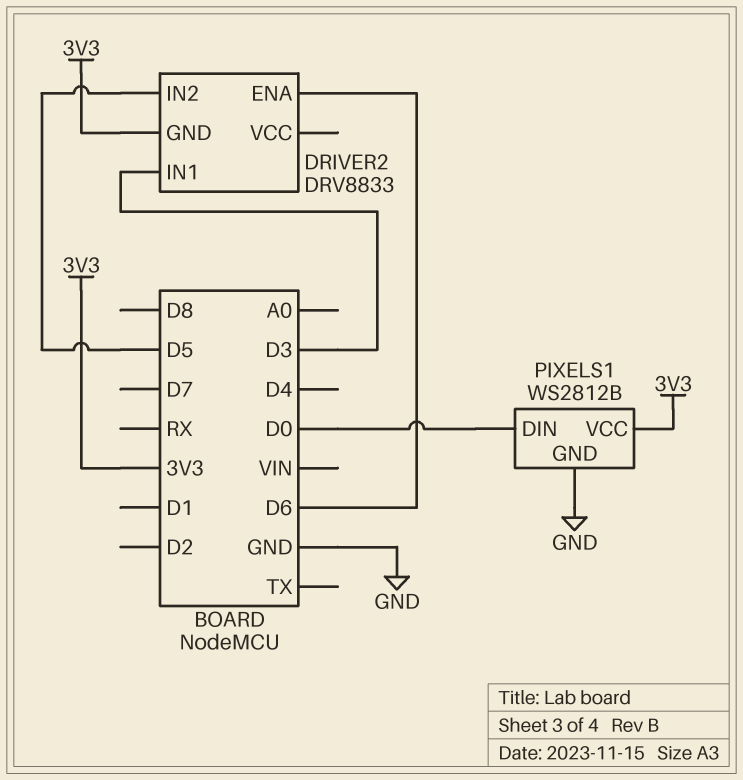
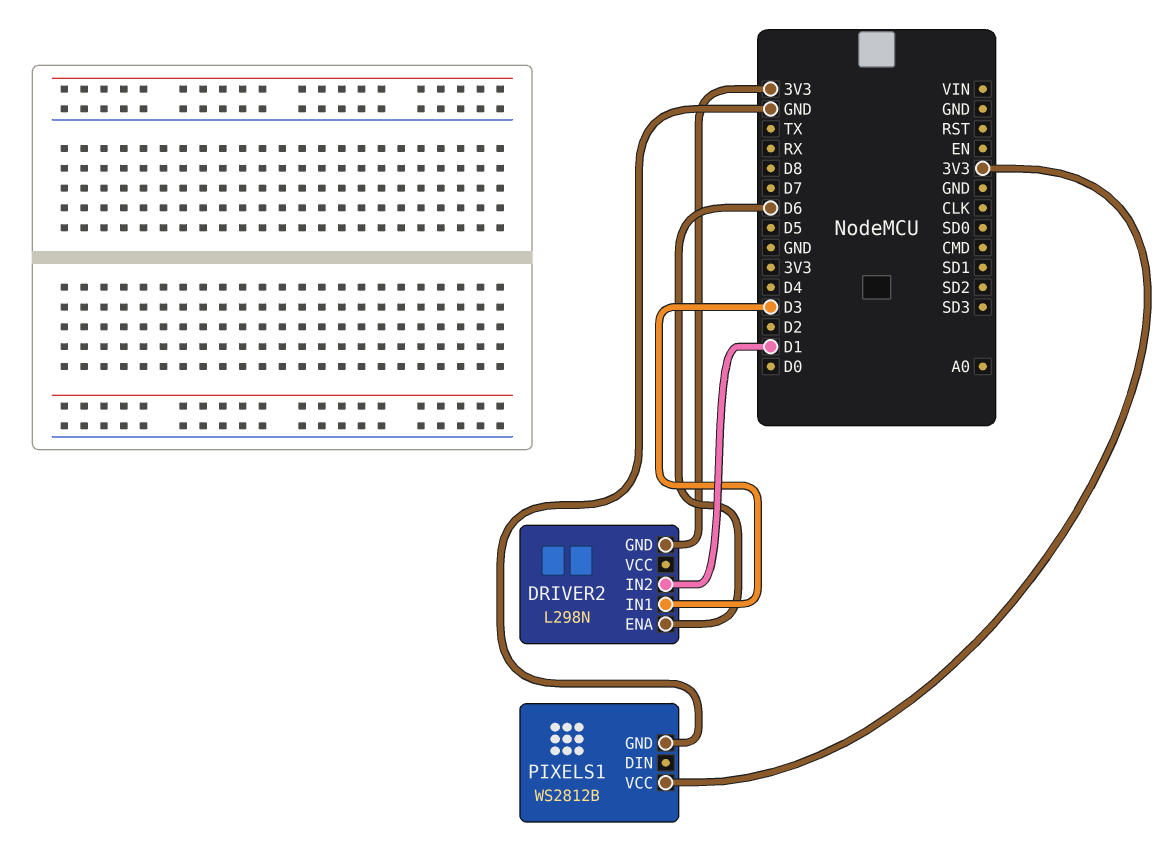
DRIVER2: DRV8833 -> L298N
DRIVER2 pin IN2: D5 -> D1
PIXELS1 pin DIN: D0 -> none

